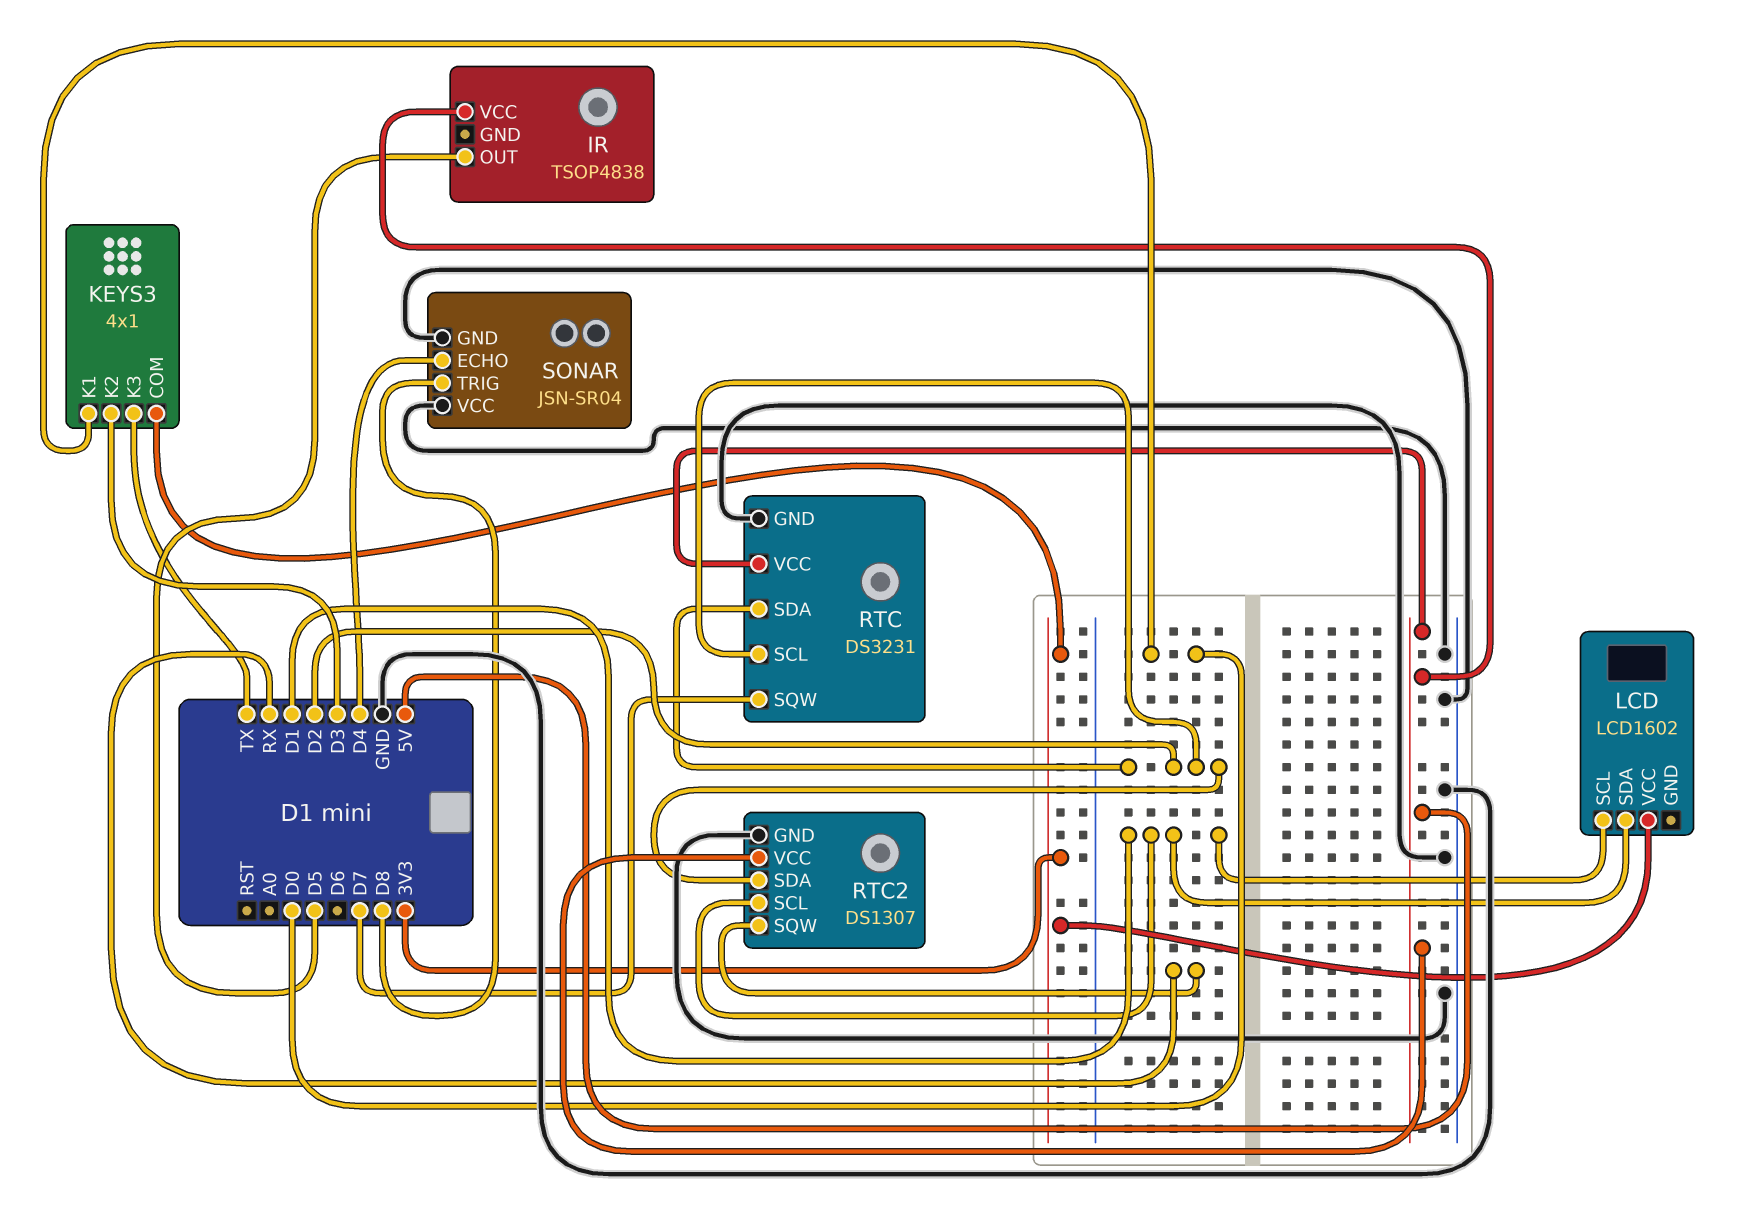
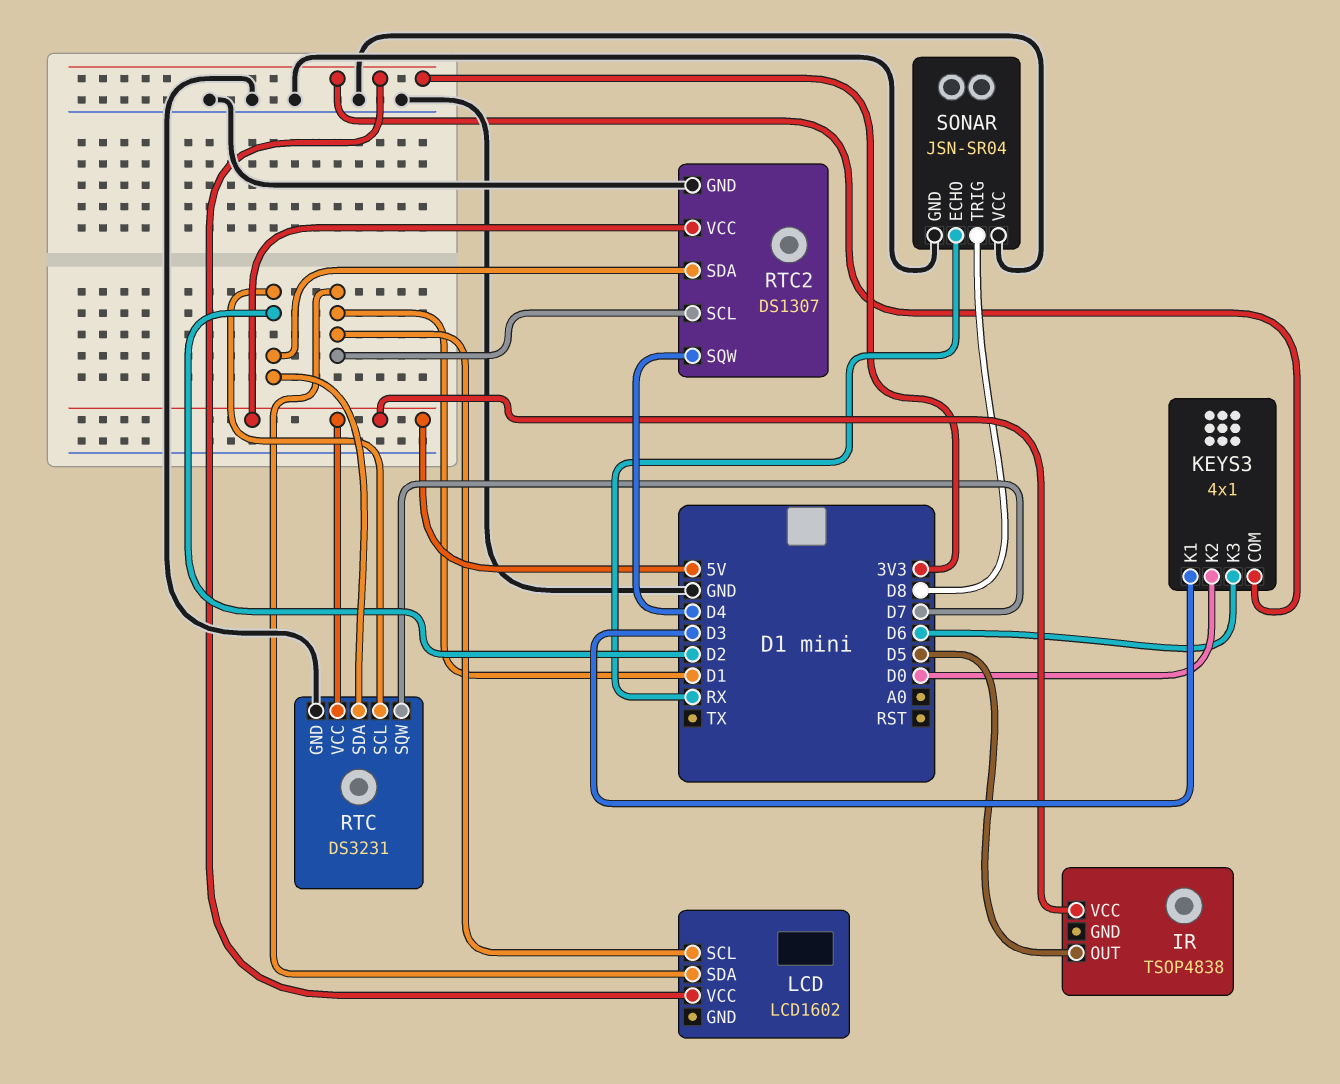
KEYS3 pin K1: D0 -> D3
KEYS3 pin K2: D3 -> D0
KEYS3 pin K3: TX -> D6
RTC2 pin SQW: RX -> D4
SONAR pin ECHO: D4 -> RX

